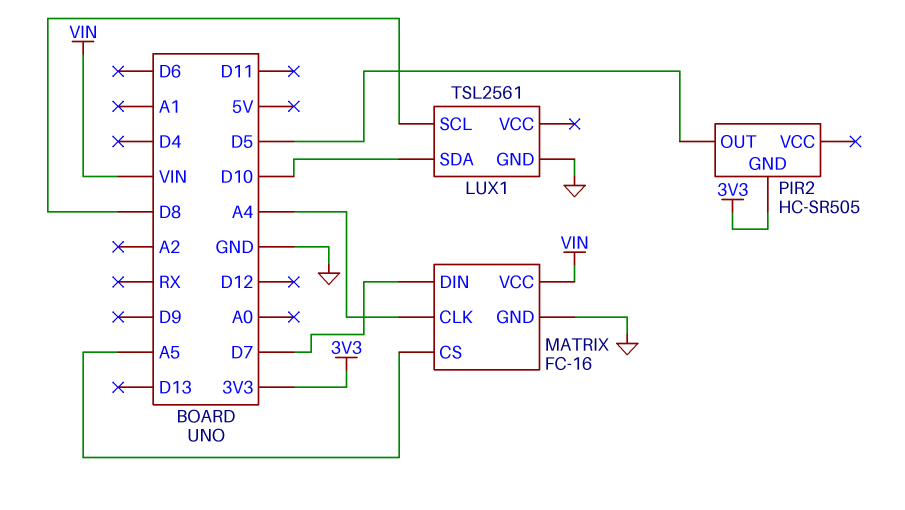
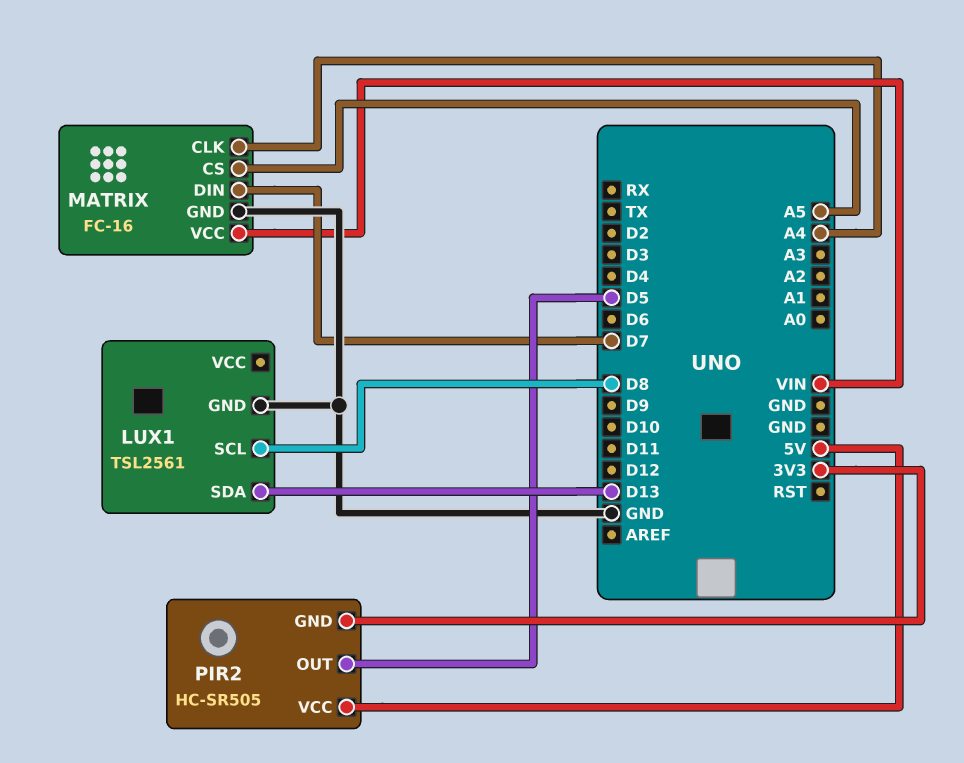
LUX1 pin SDA: D10 -> D13
PIR2 pin VCC: none -> 5V

